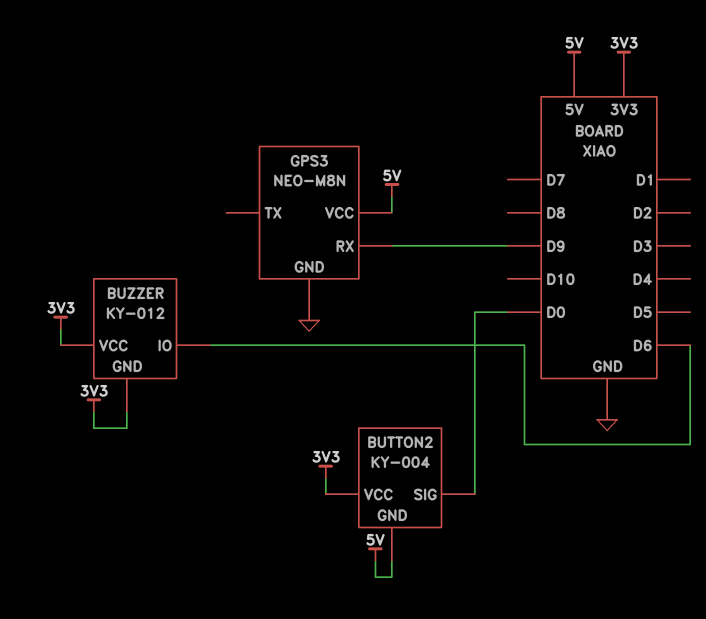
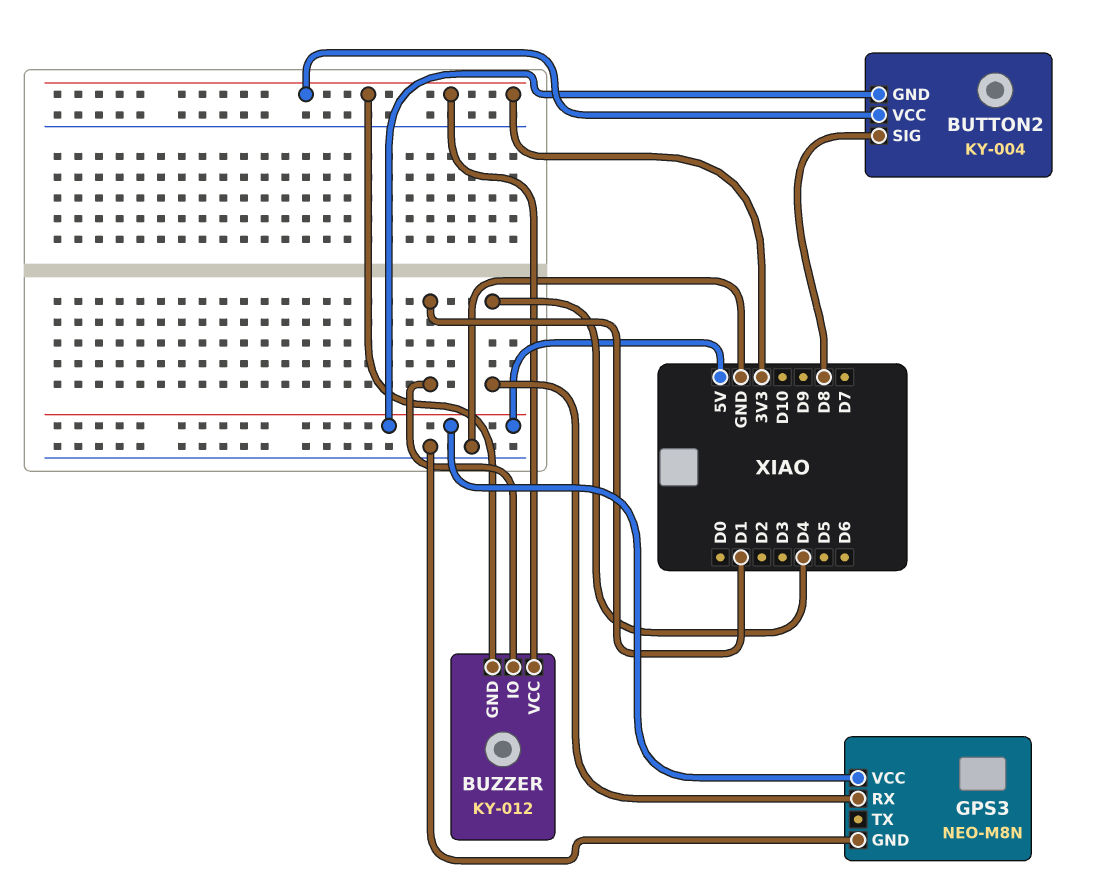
BUTTON2 pin SIG: D0 -> D8
BUZZER pin IO: D6 -> D1
GPS3 pin RX: D9 -> D4

